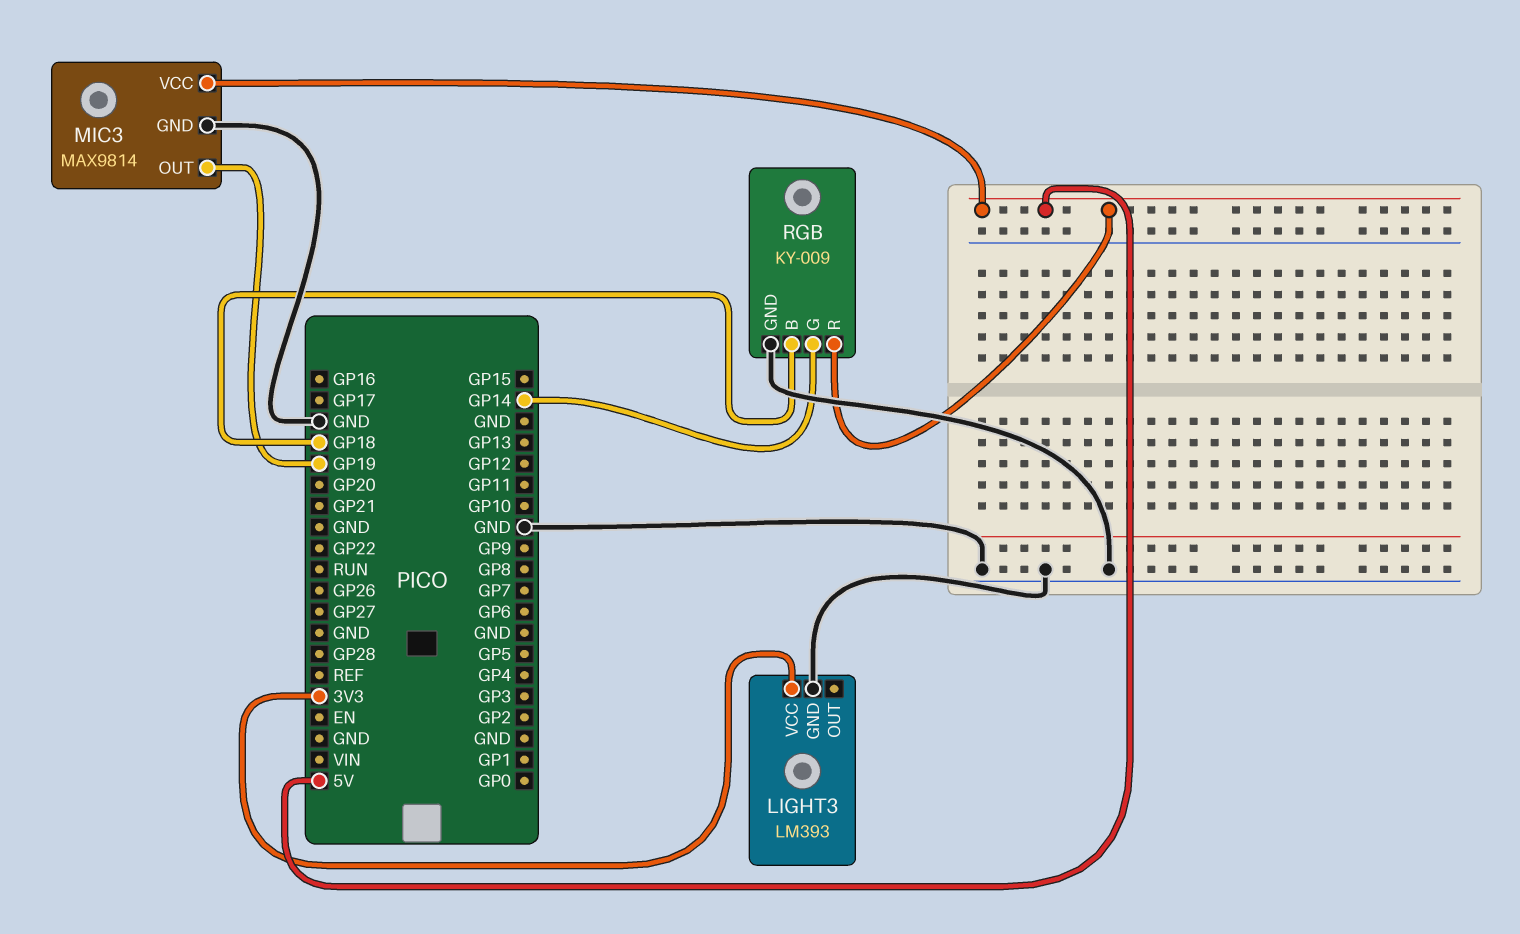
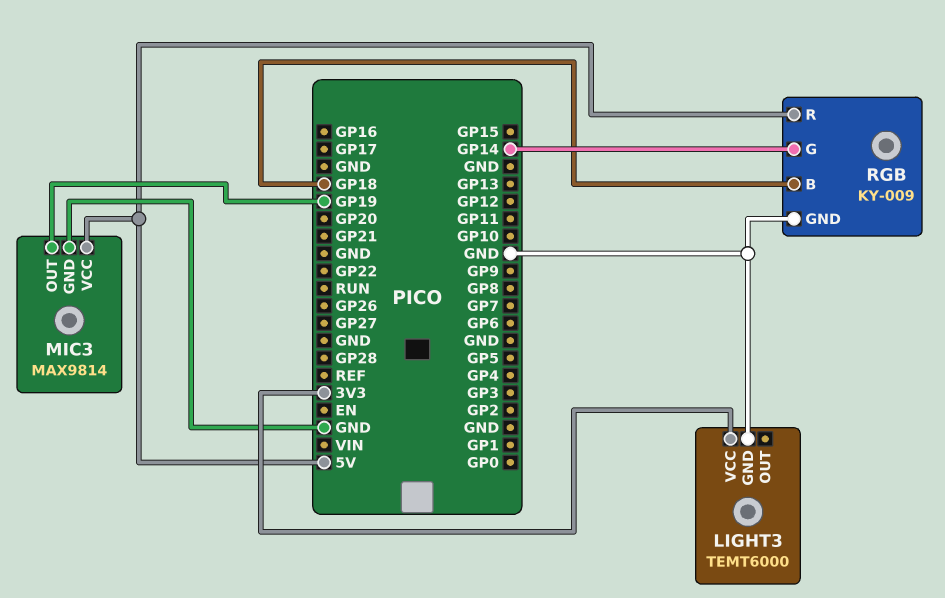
LIGHT3: LM393 -> TEMT6000

